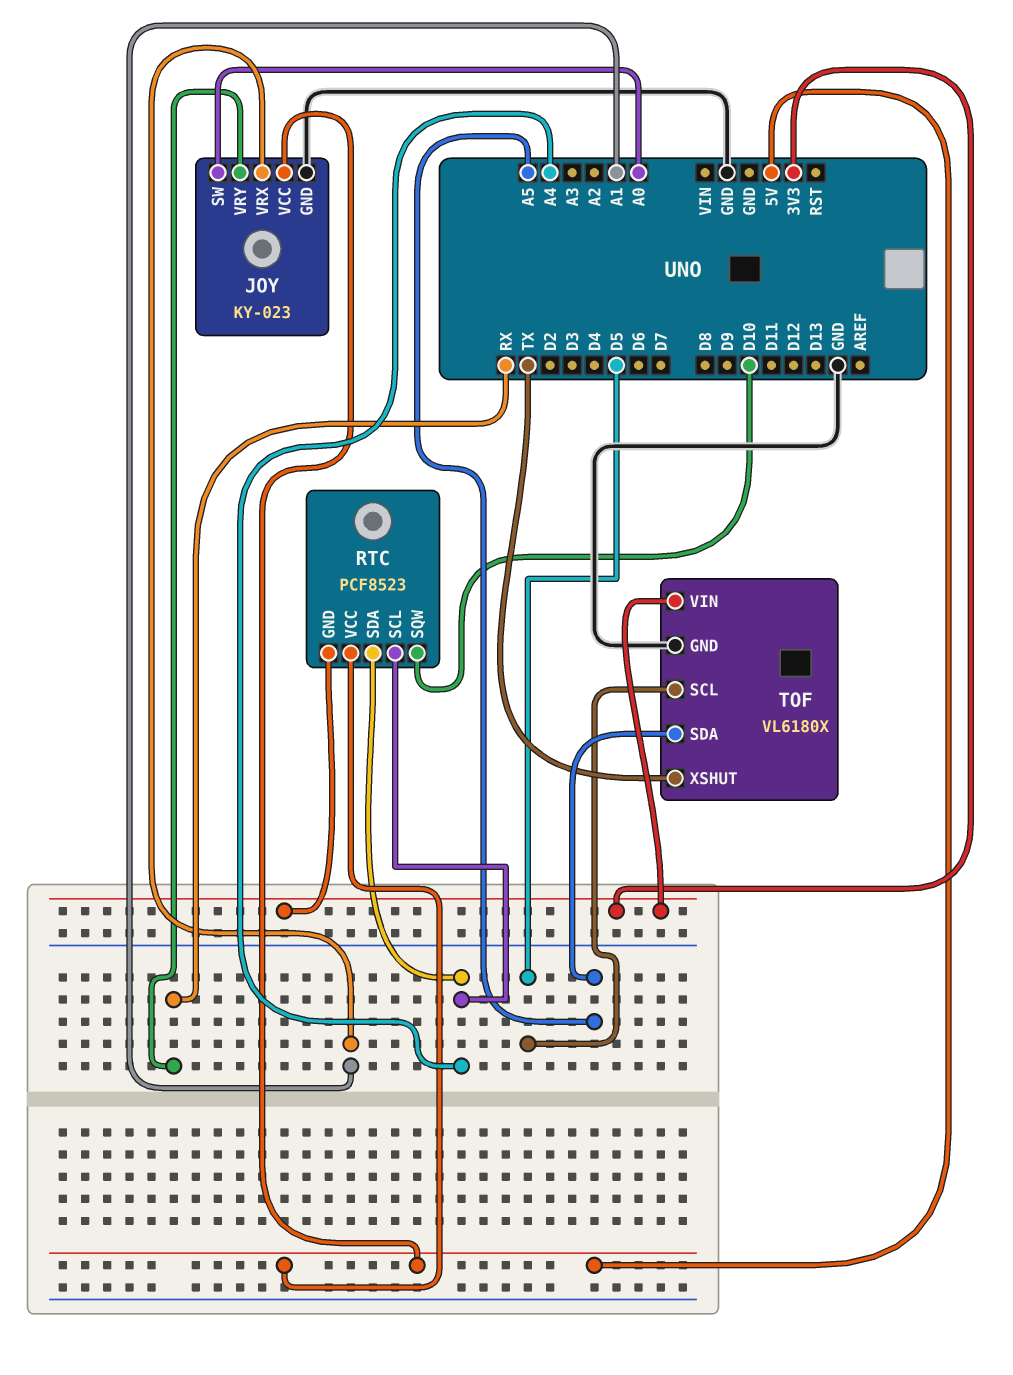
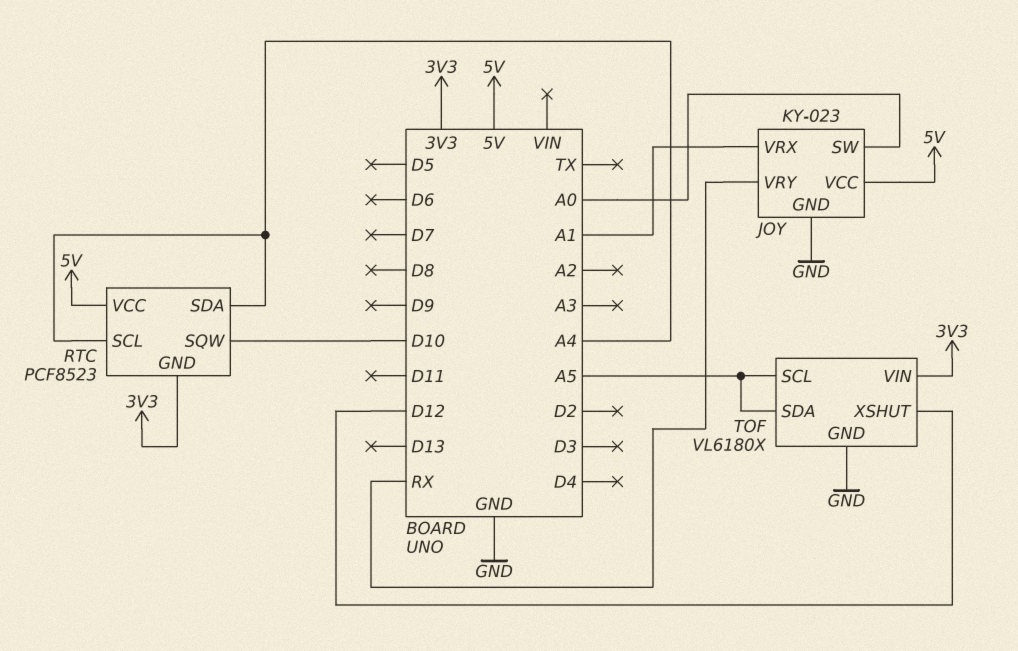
TOF pin SCL: D5 -> A5
TOF pin XSHUT: TX -> D12

